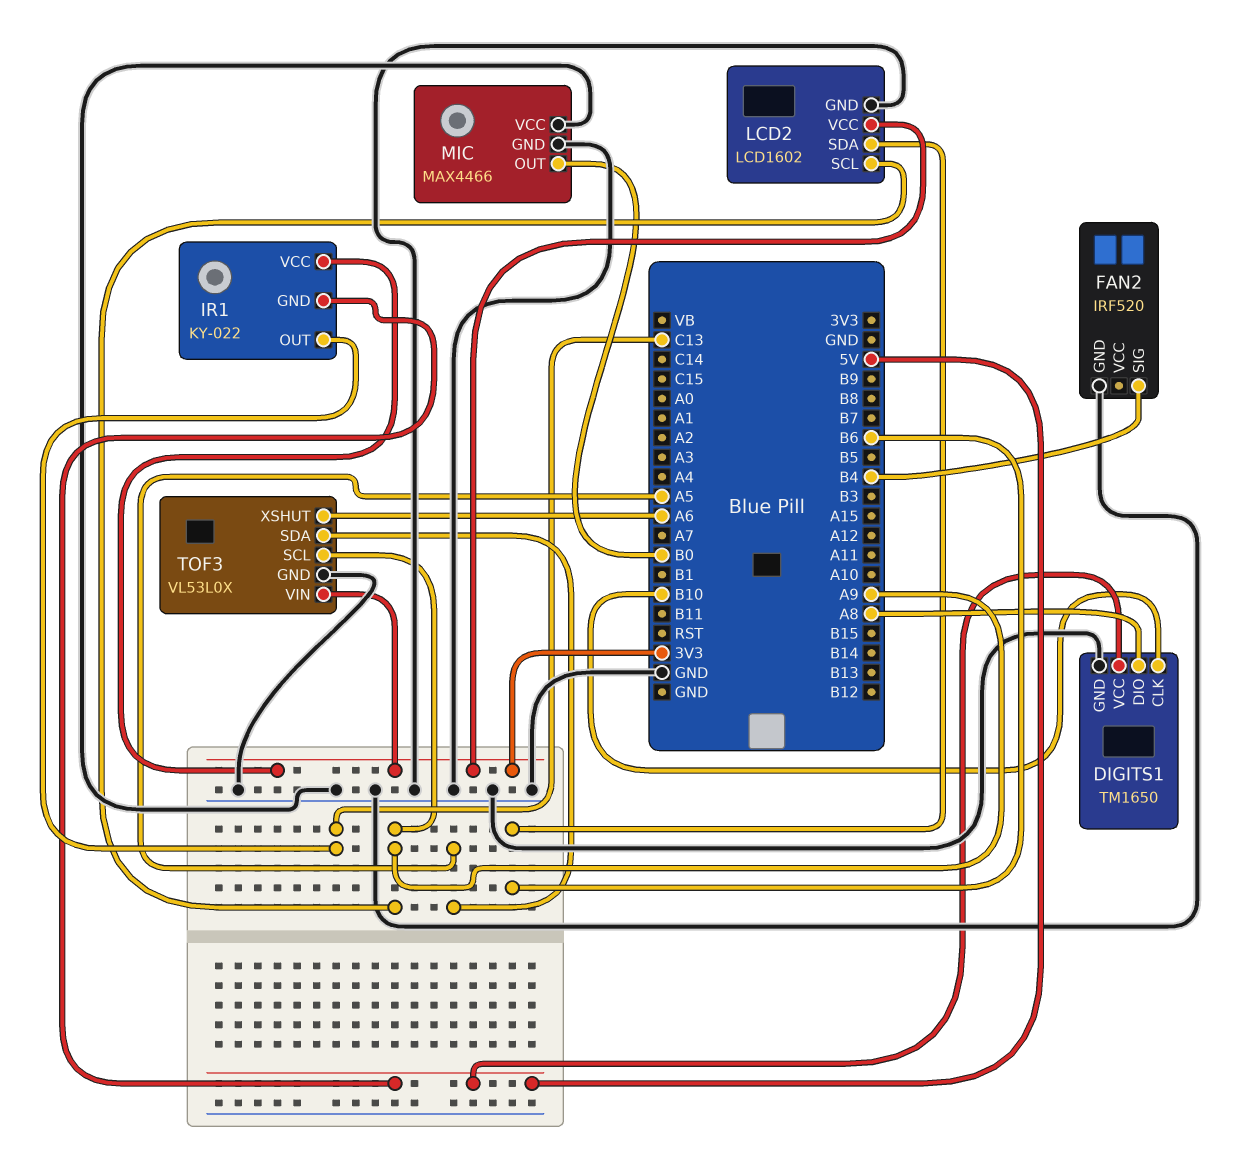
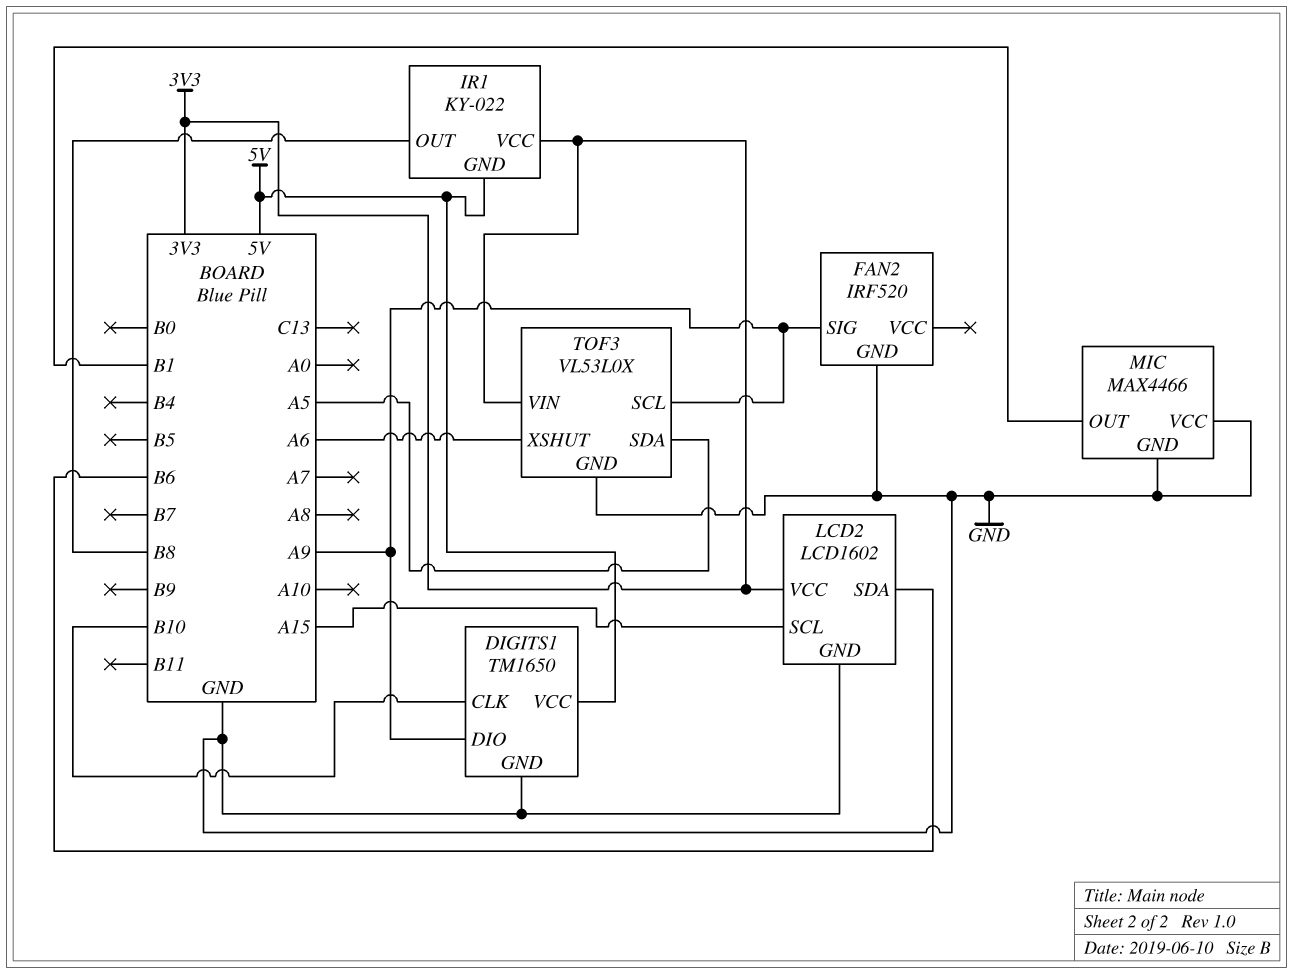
DIGITS1 pin DIO: A8 -> A9
FAN2 pin SIG: B4 -> A9
IR1 pin OUT: C13 -> B8
LCD2 pin SCL: A9 -> A15
MIC pin OUT: B0 -> B1

